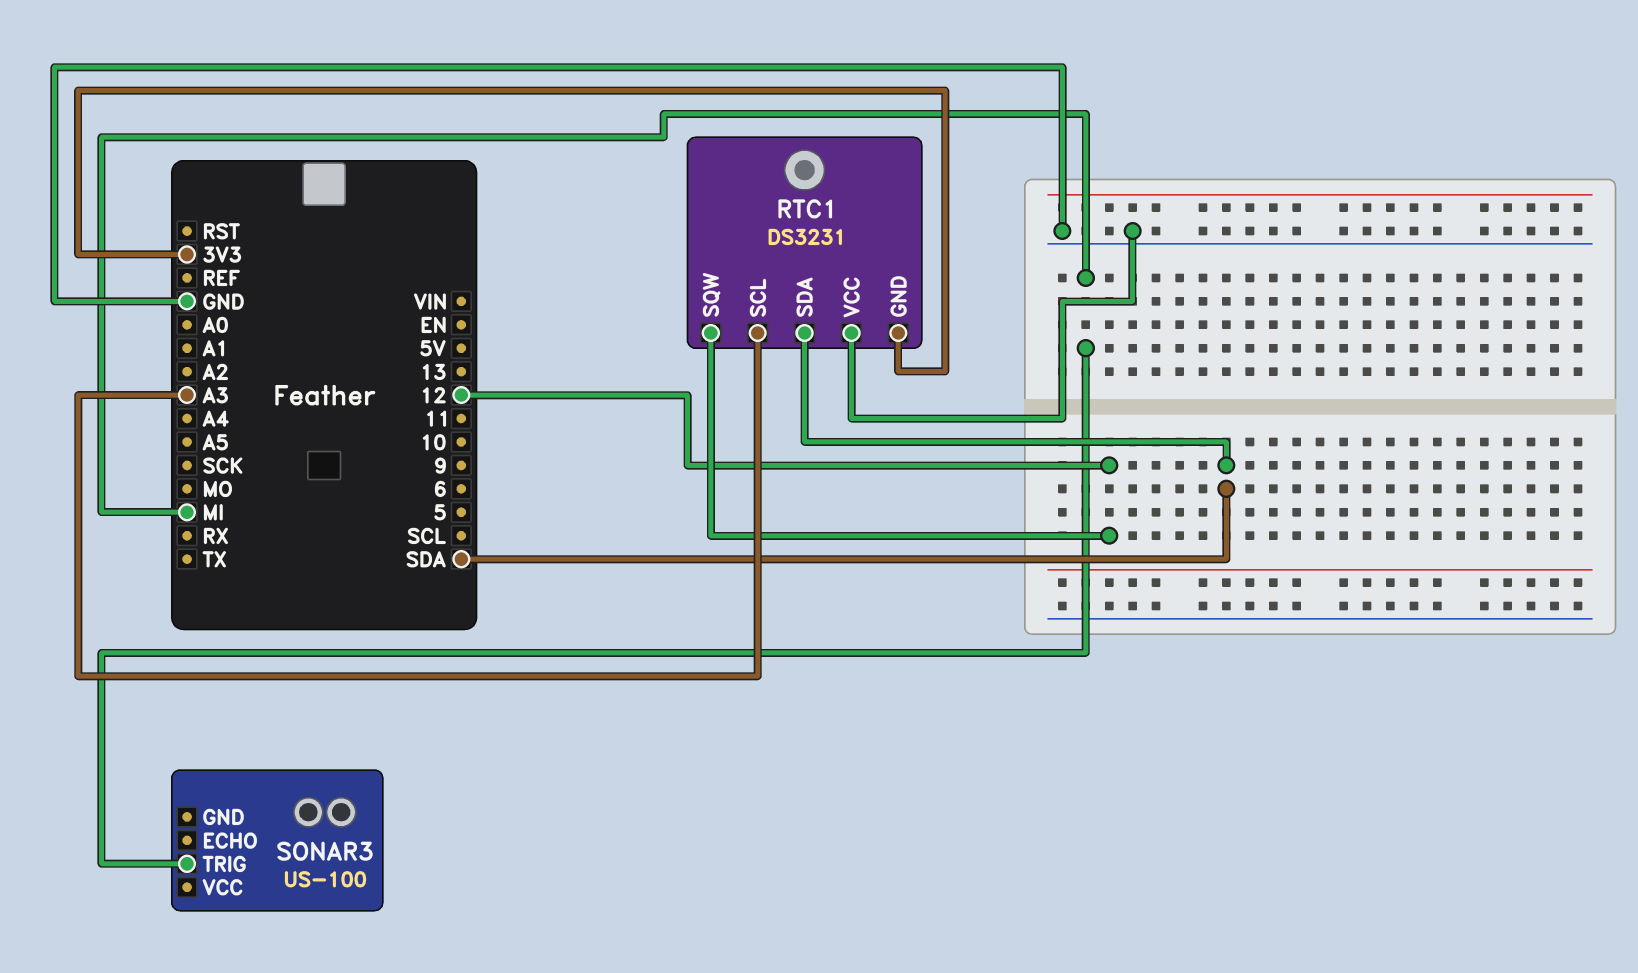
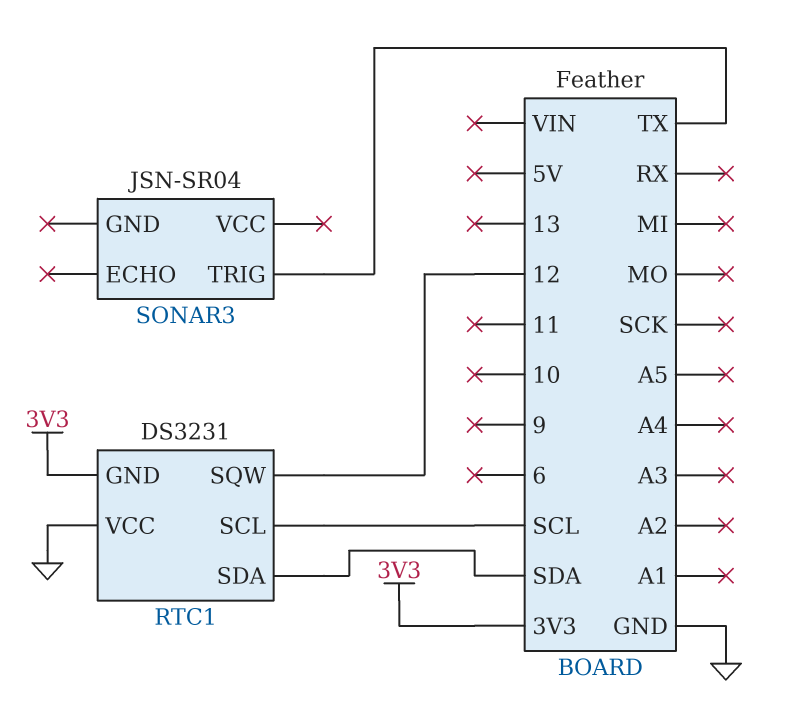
RTC1 pin SCL: A3 -> SCL
SONAR3: US-100 -> JSN-SR04
SONAR3 pin TRIG: MI -> TX

